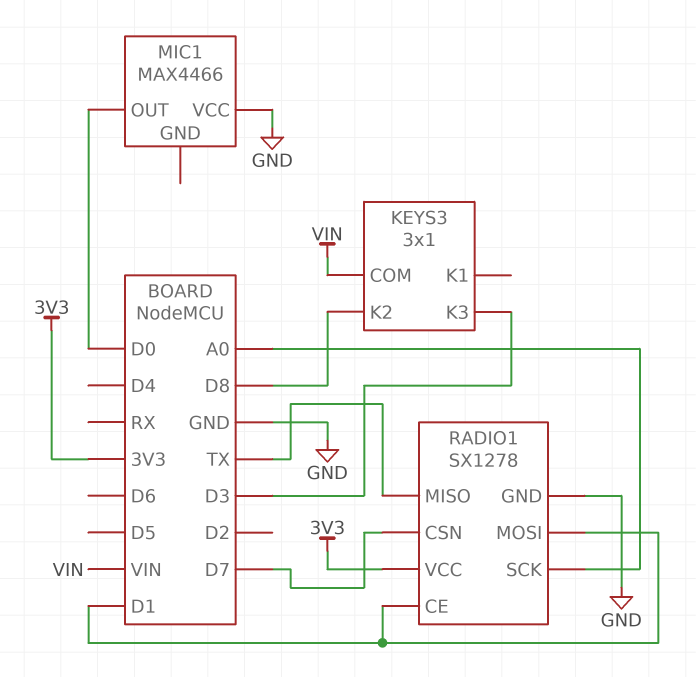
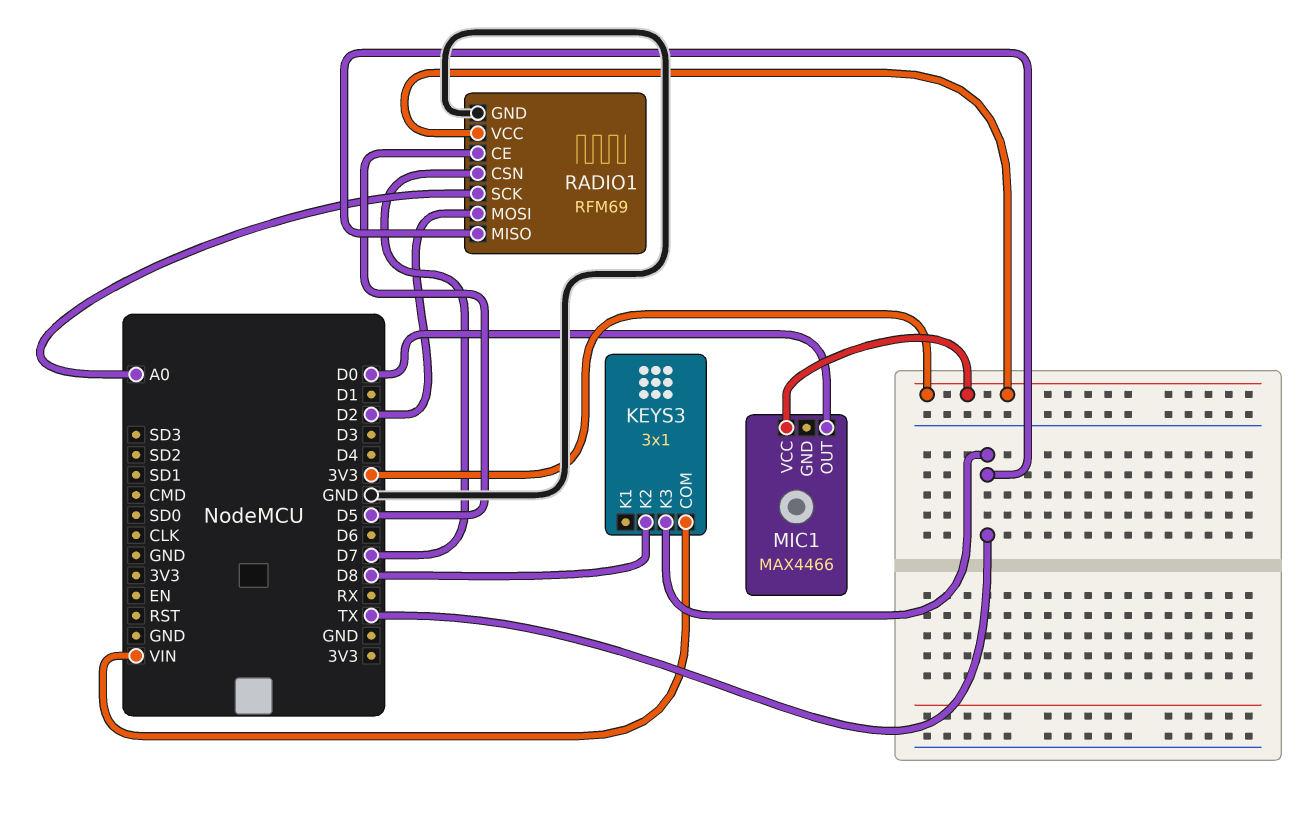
KEYS3 pin K3: D3 -> TX
MIC1 pin VCC: GND -> 3V3
RADIO1: SX1278 -> RFM69
RADIO1 pin CE: D1 -> D5
RADIO1 pin MOSI: D1 -> D2

